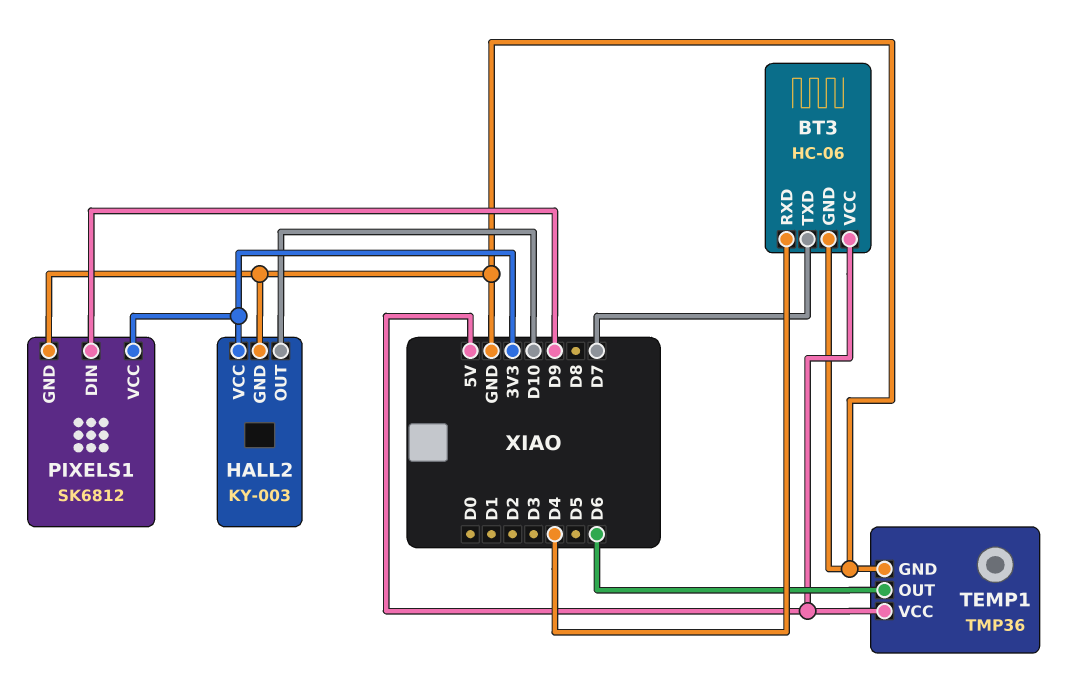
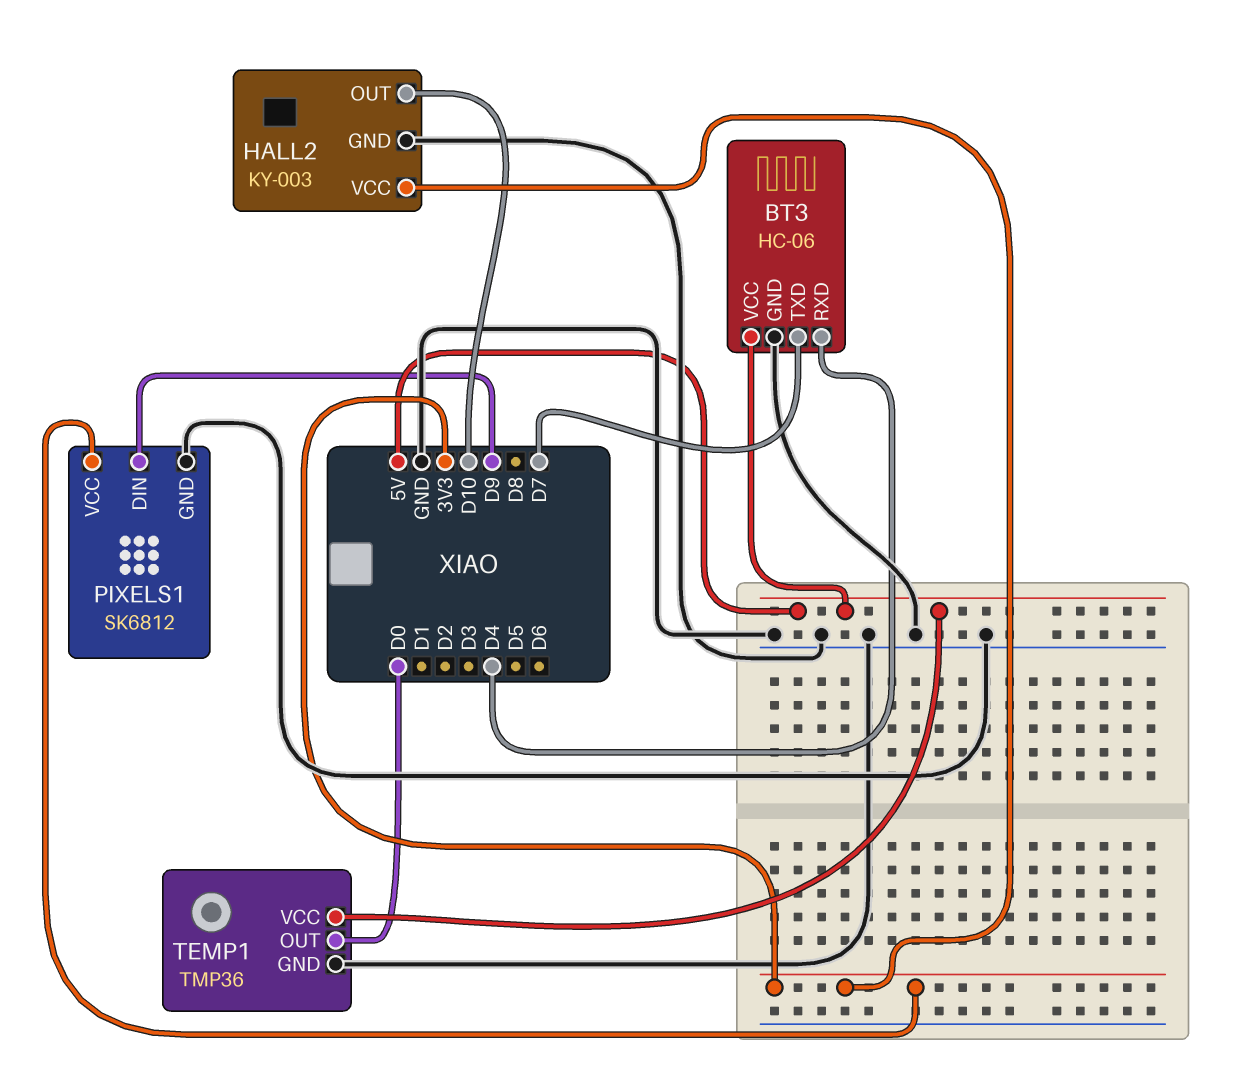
TEMP1 pin OUT: D6 -> D0

